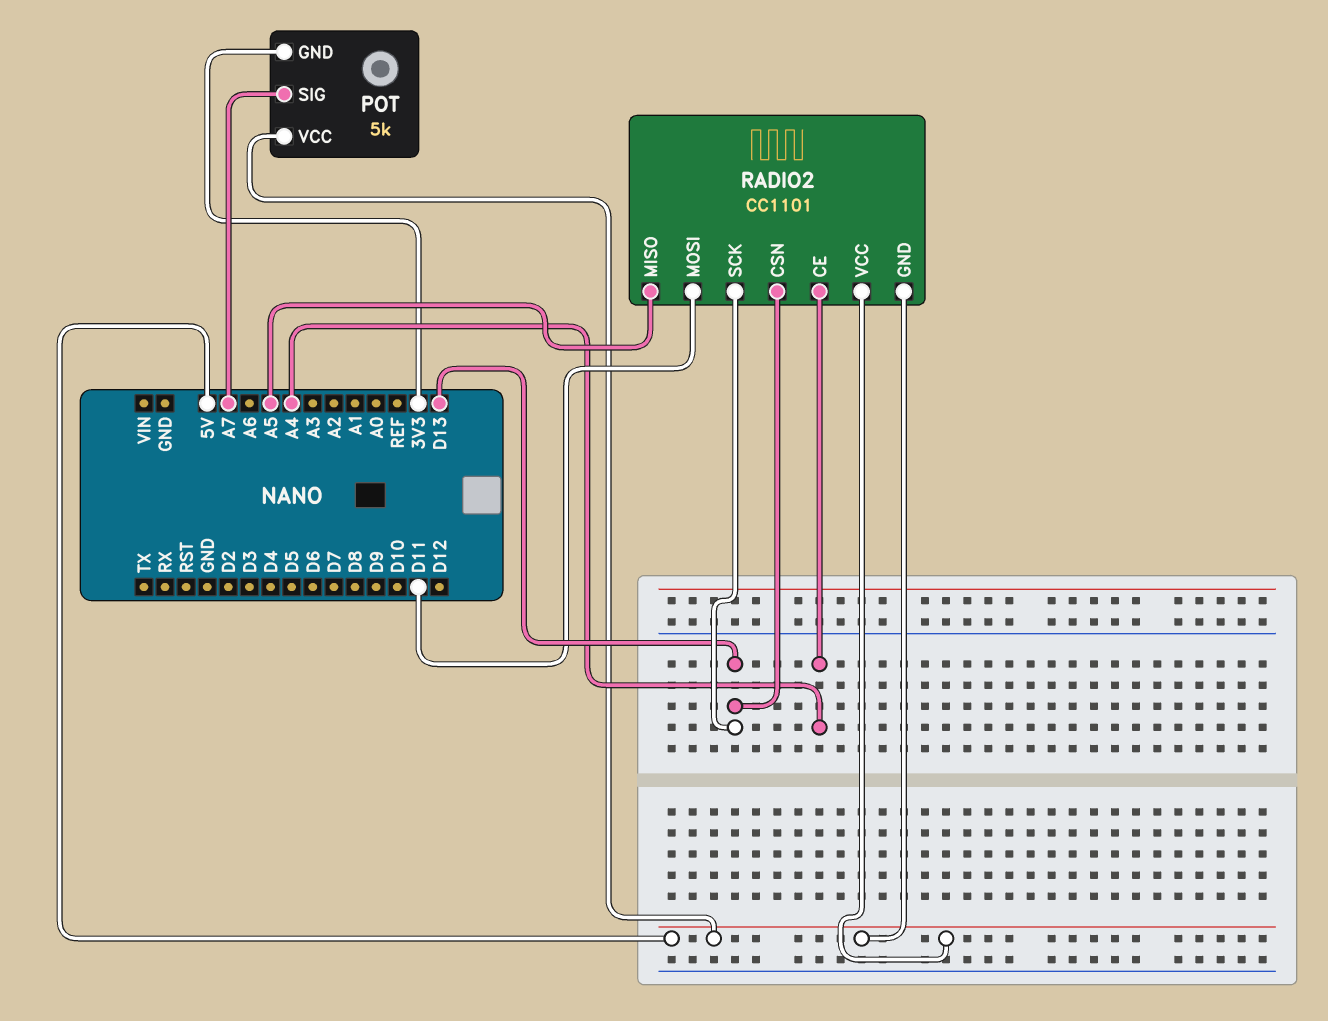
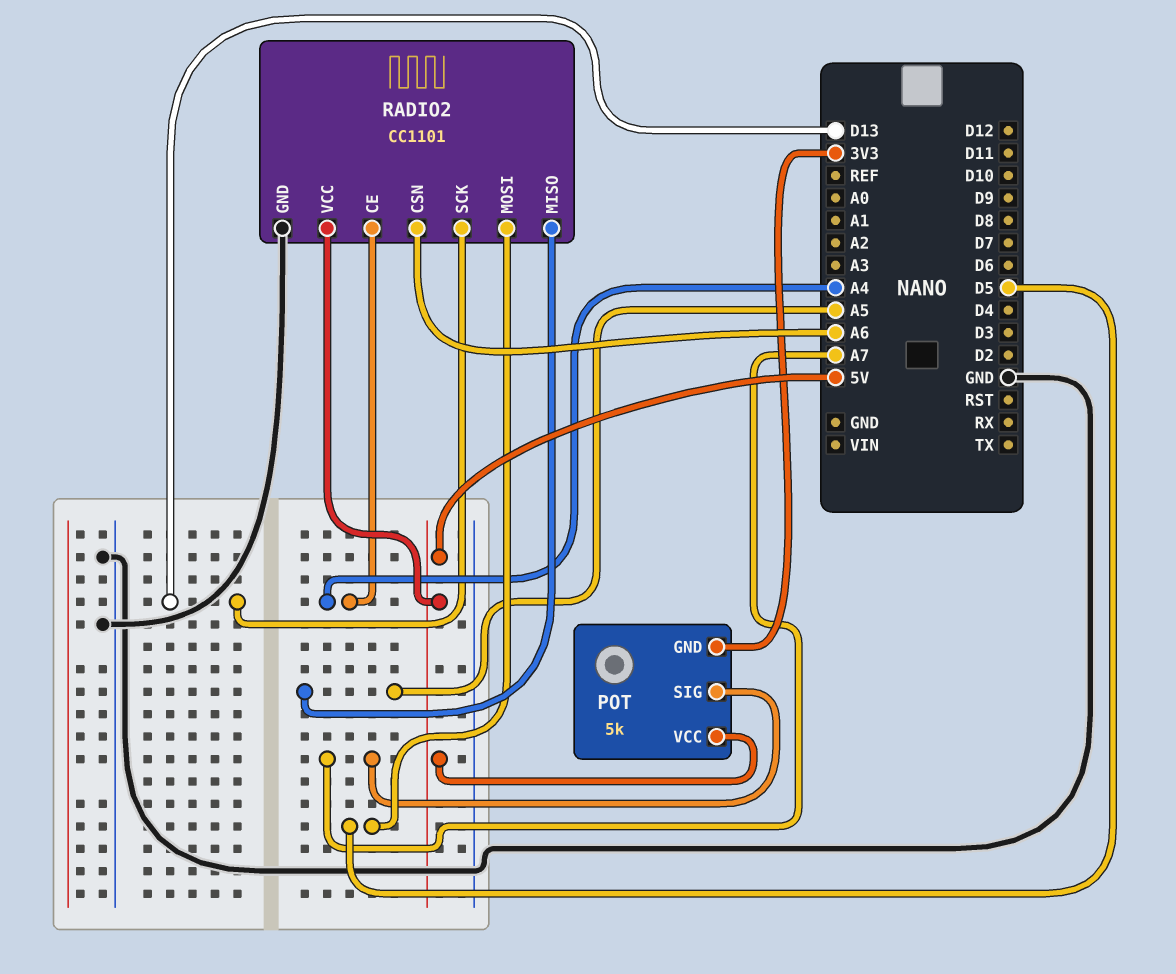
RADIO2 pin CSN: D13 -> A6
RADIO2 pin GND: 5V -> GND
RADIO2 pin MOSI: D11 -> D5

